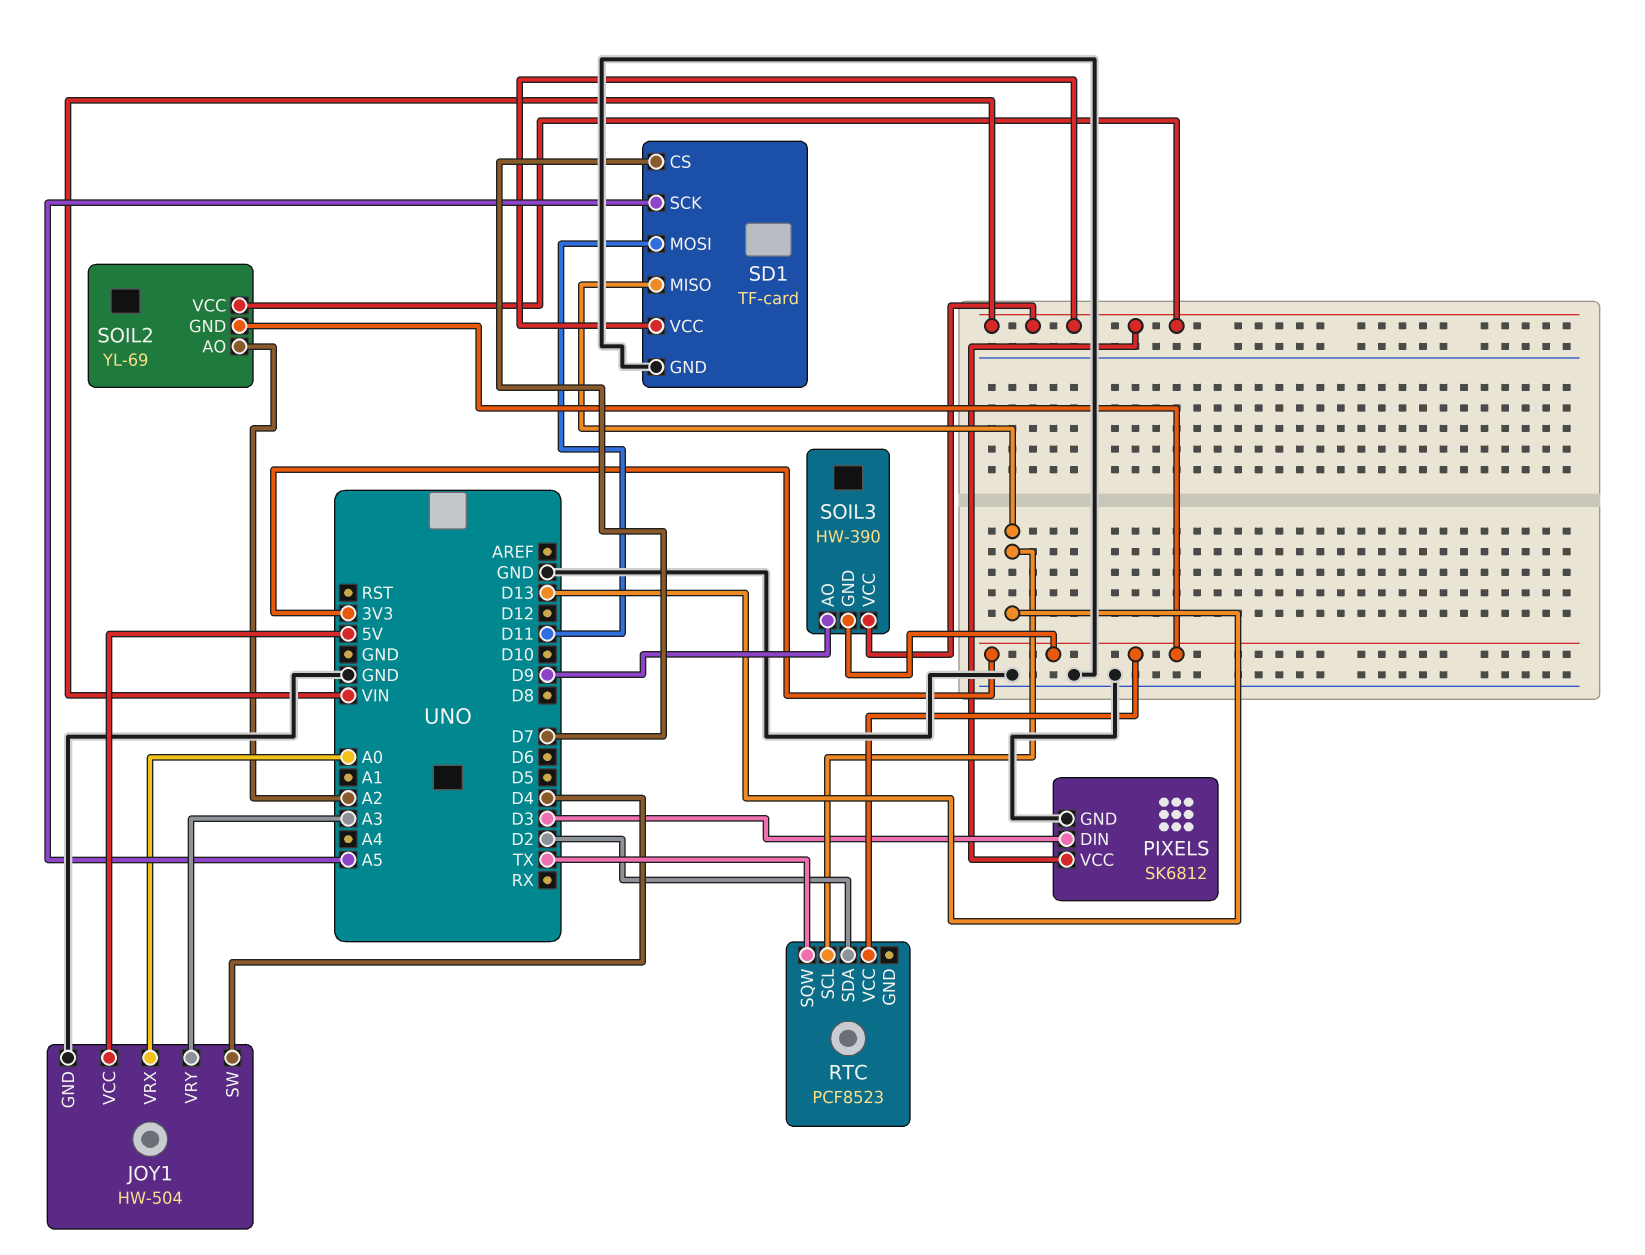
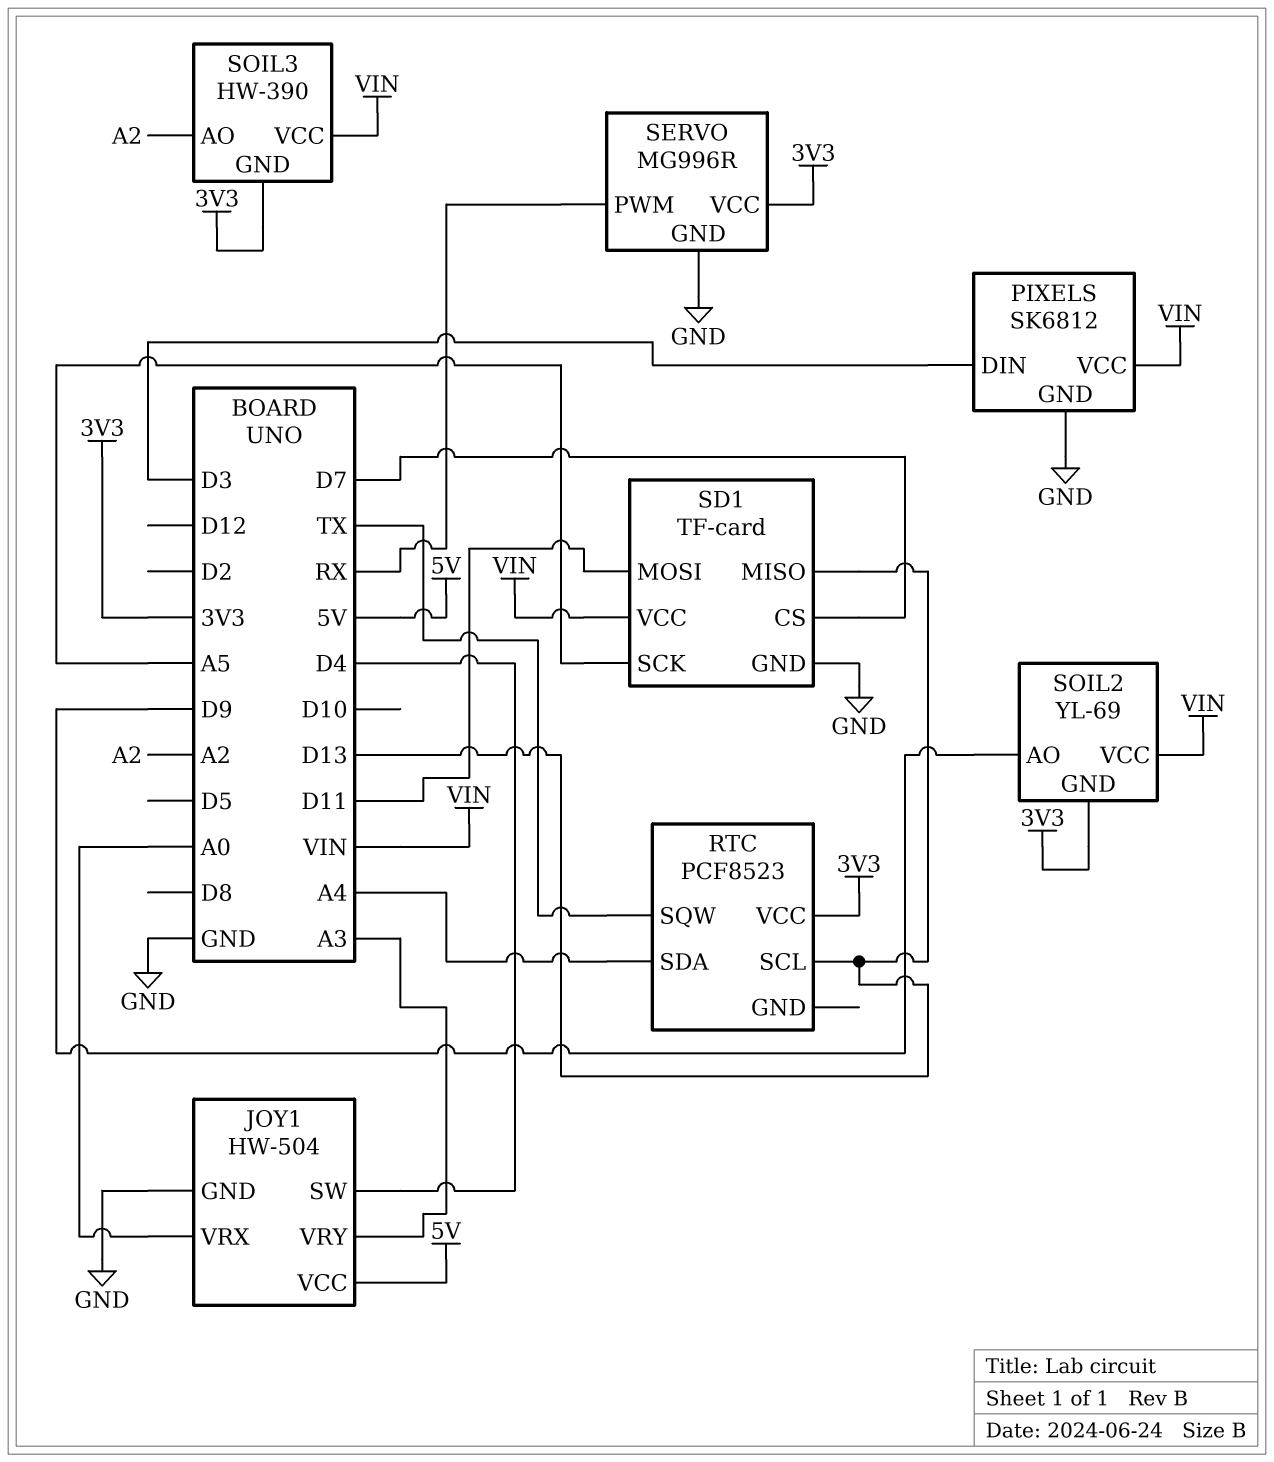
RTC pin SDA: D2 -> A4
SERVO: none -> MG996R
SERVO pin GND: none -> GND
SERVO pin PWM: none -> RX
SERVO pin VCC: none -> 3V3
SOIL2 pin AO: A2 -> D9
SOIL3 pin AO: D9 -> A2

